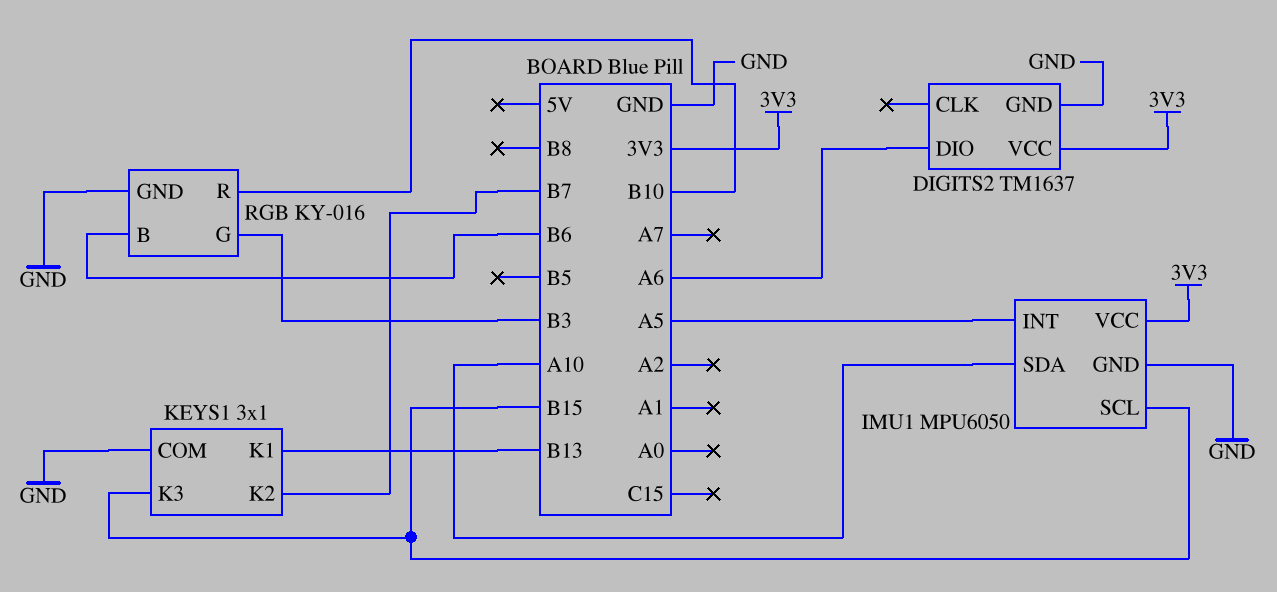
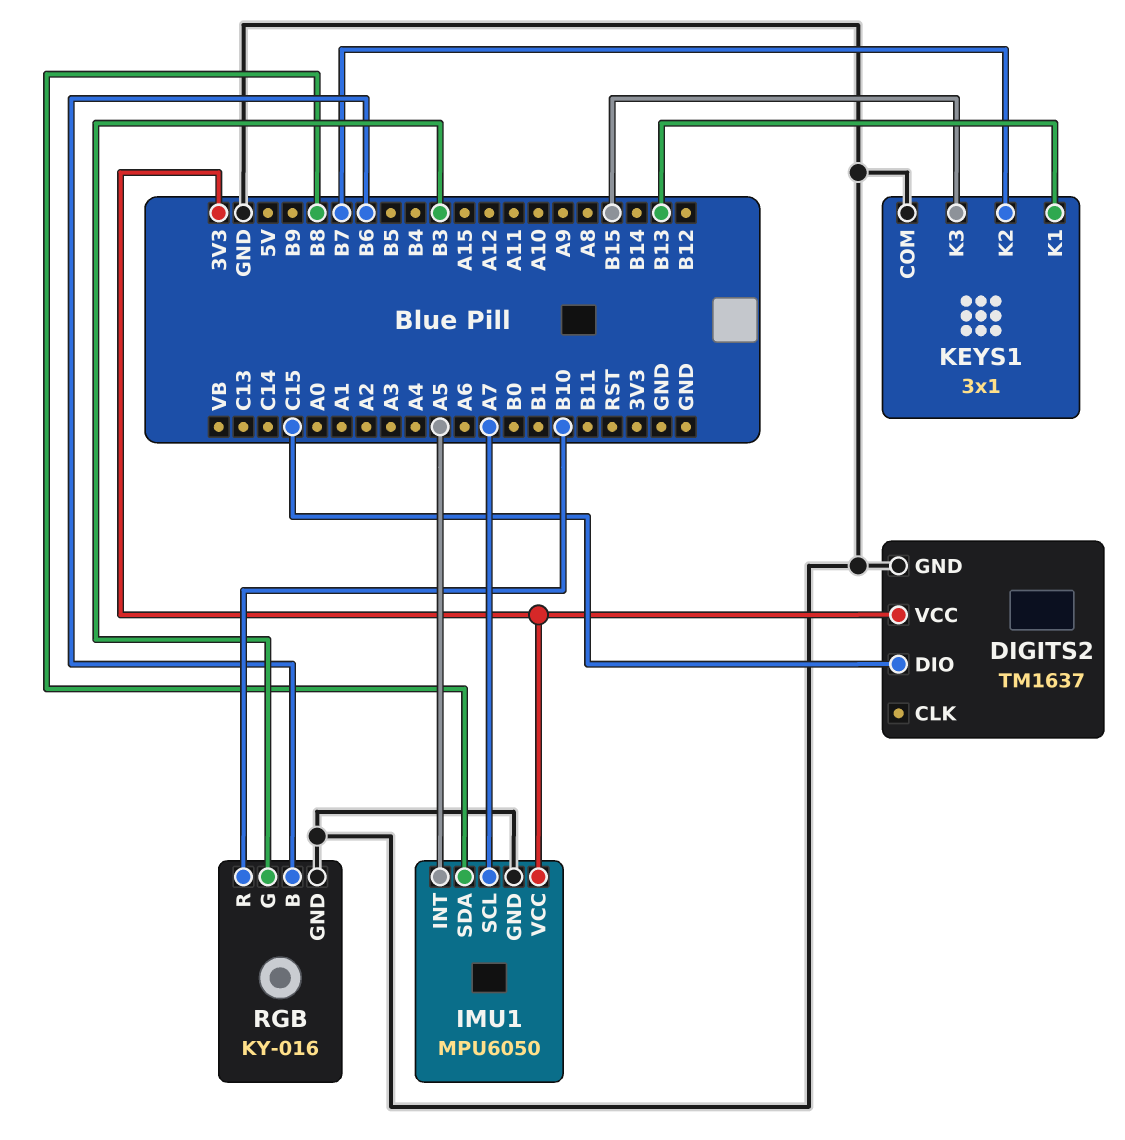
DIGITS2 pin DIO: A6 -> C15
IMU1 pin SCL: B15 -> A7
IMU1 pin SDA: A10 -> B8

